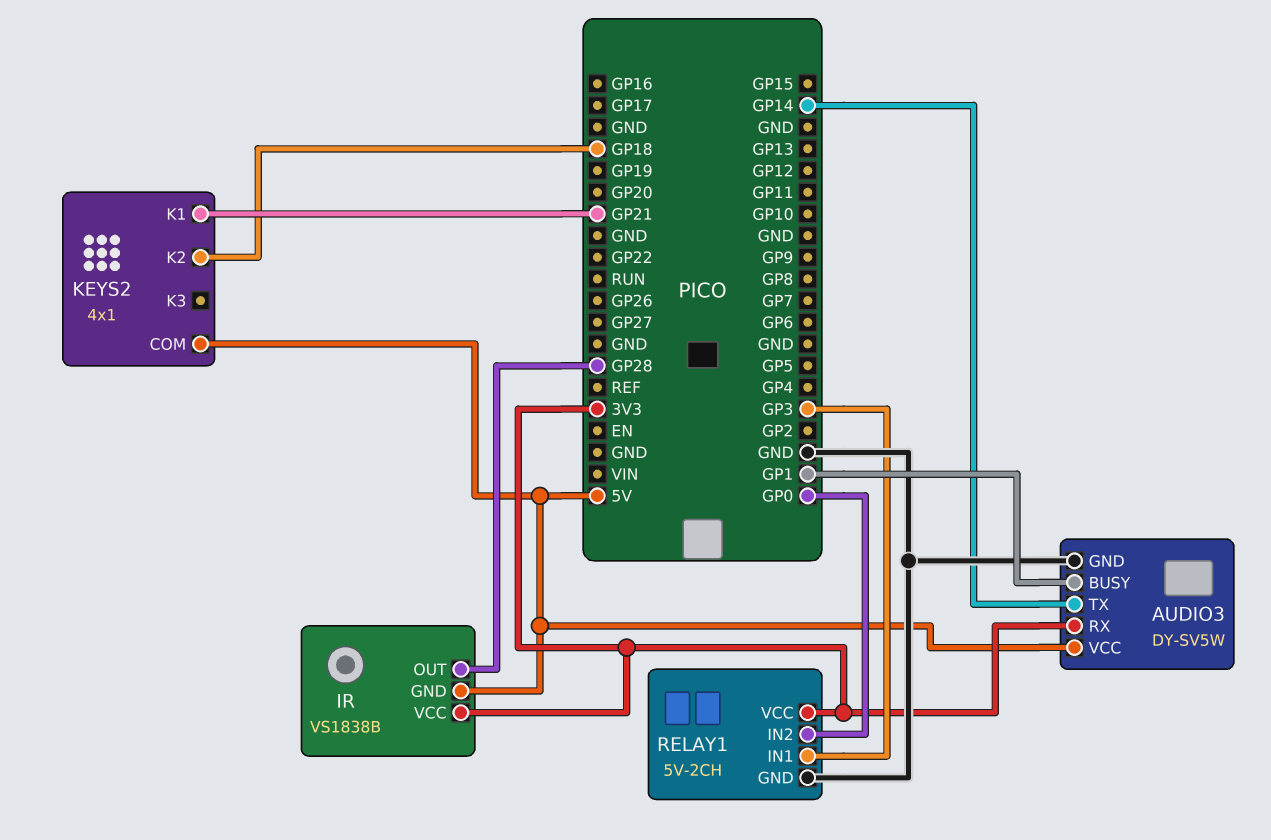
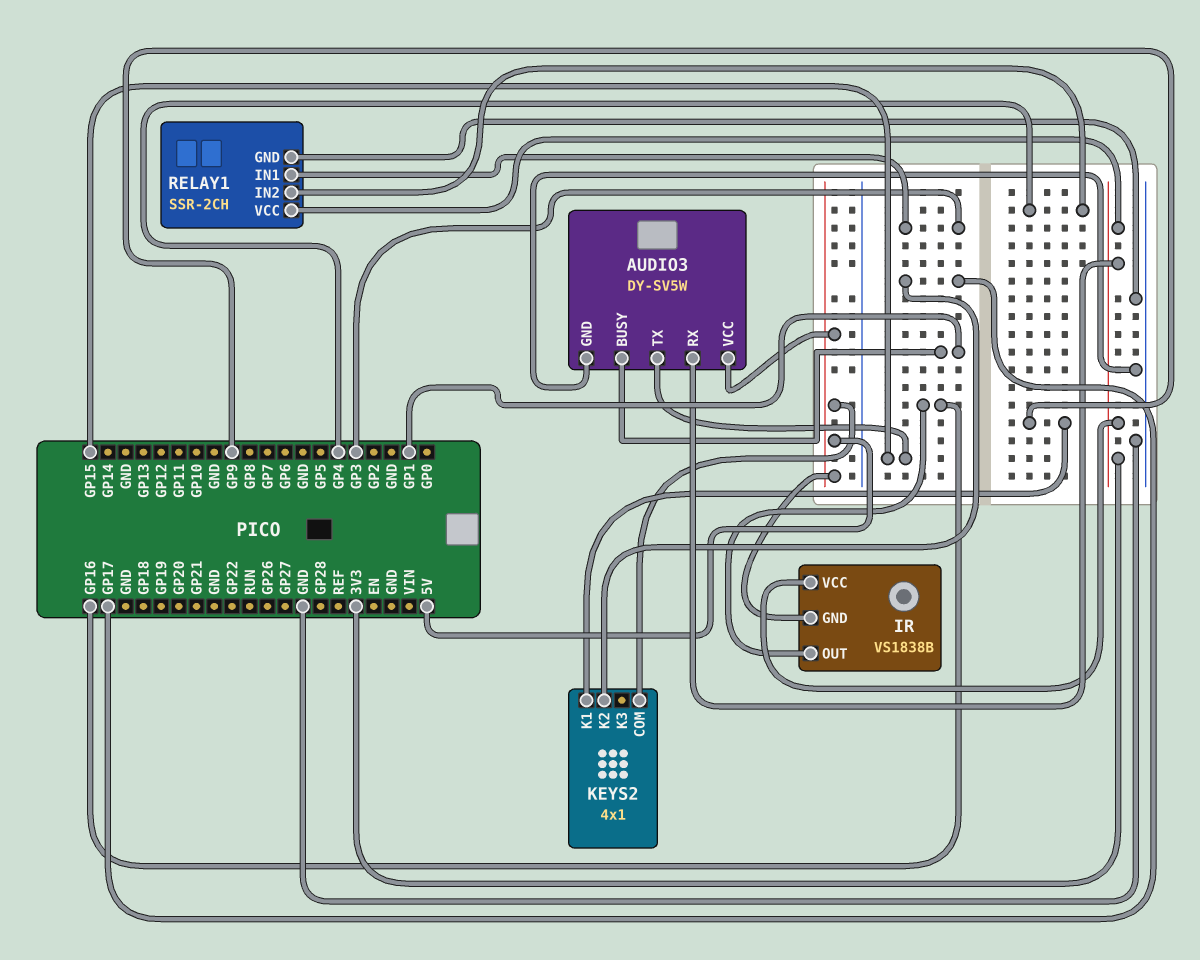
AUDIO3 pin TX: GP14 -> GP15
IR pin OUT: GP28 -> GP16
KEYS2 pin K1: GP21 -> GP9
KEYS2 pin K2: GP18 -> GP17
RELAY1: 5V-2CH -> SSR-2CH
RELAY1 pin IN2: GP0 -> GP4

